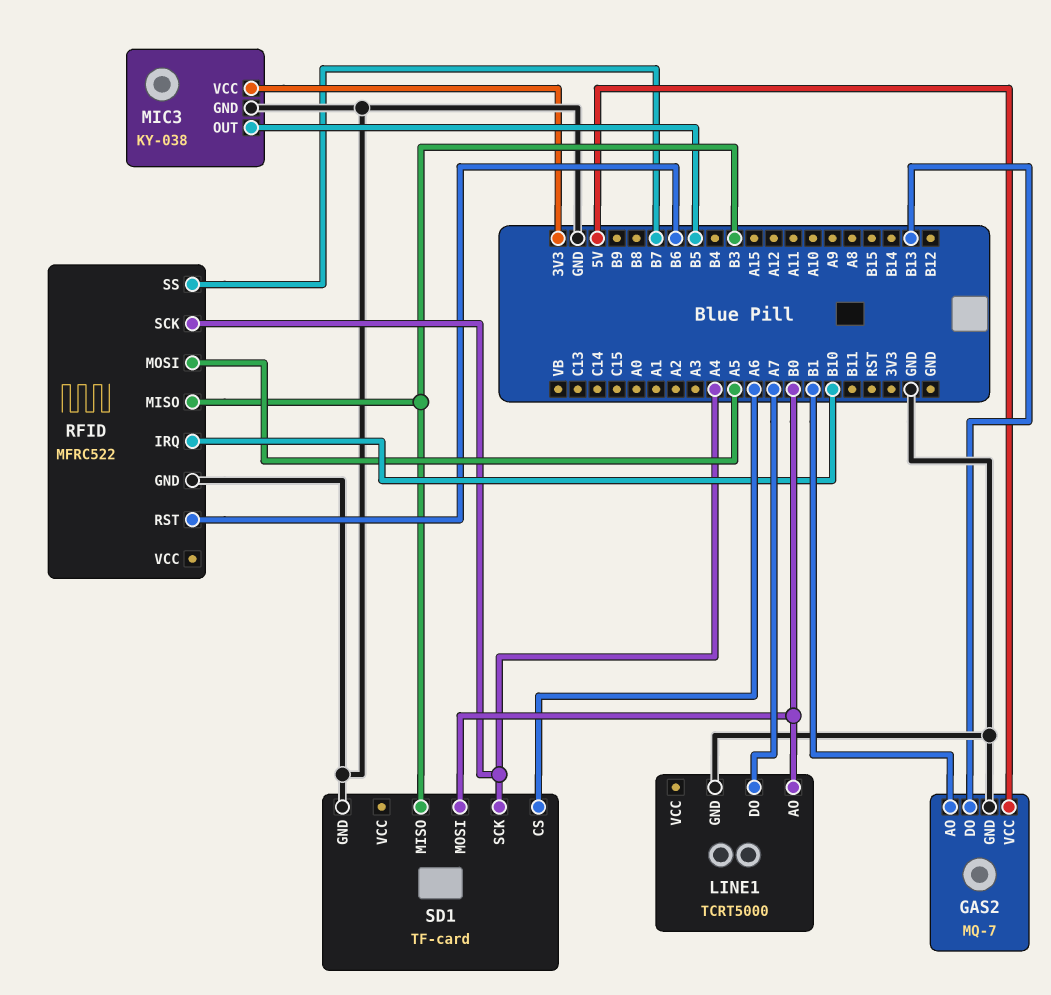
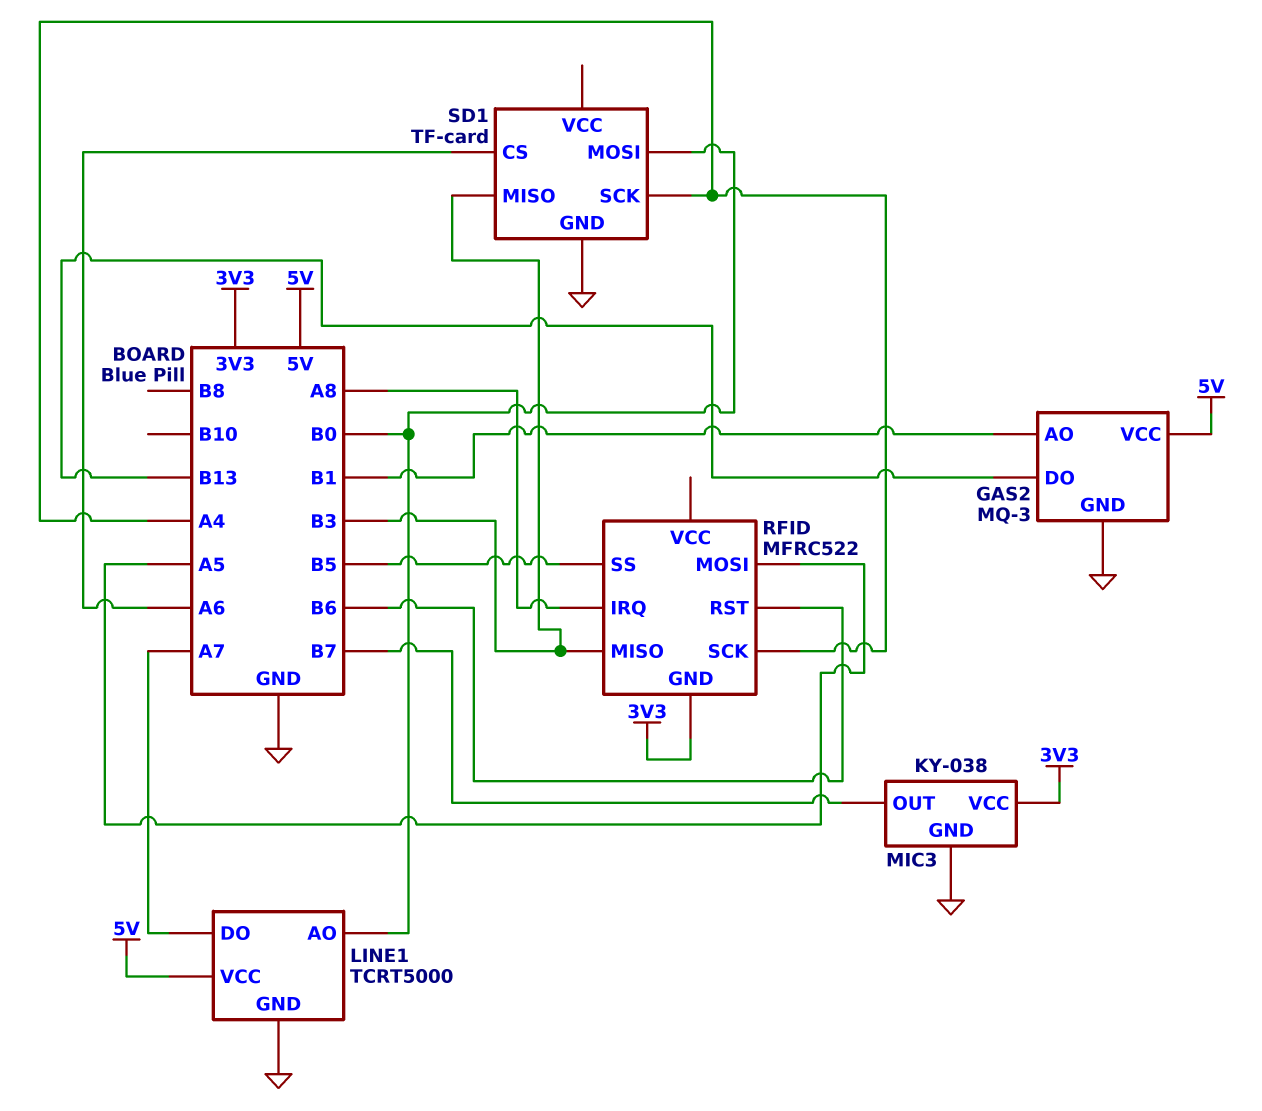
GAS2: MQ-7 -> MQ-3
LINE1 pin VCC: none -> 5V
MIC3 pin OUT: B5 -> B7
RFID pin GND: GND -> 3V3
RFID pin IRQ: B10 -> A8
RFID pin SS: B7 -> B5

